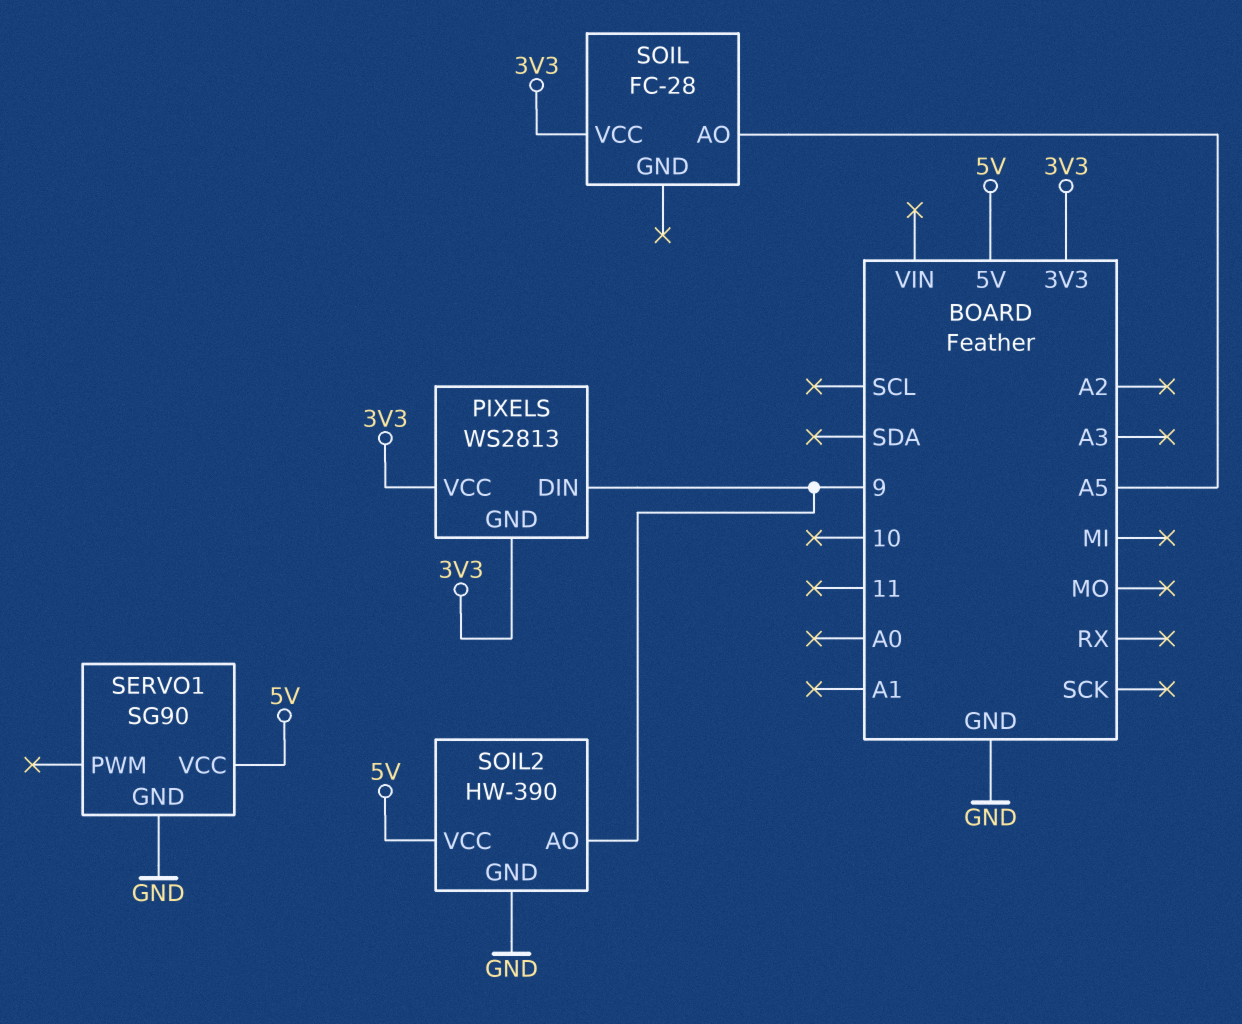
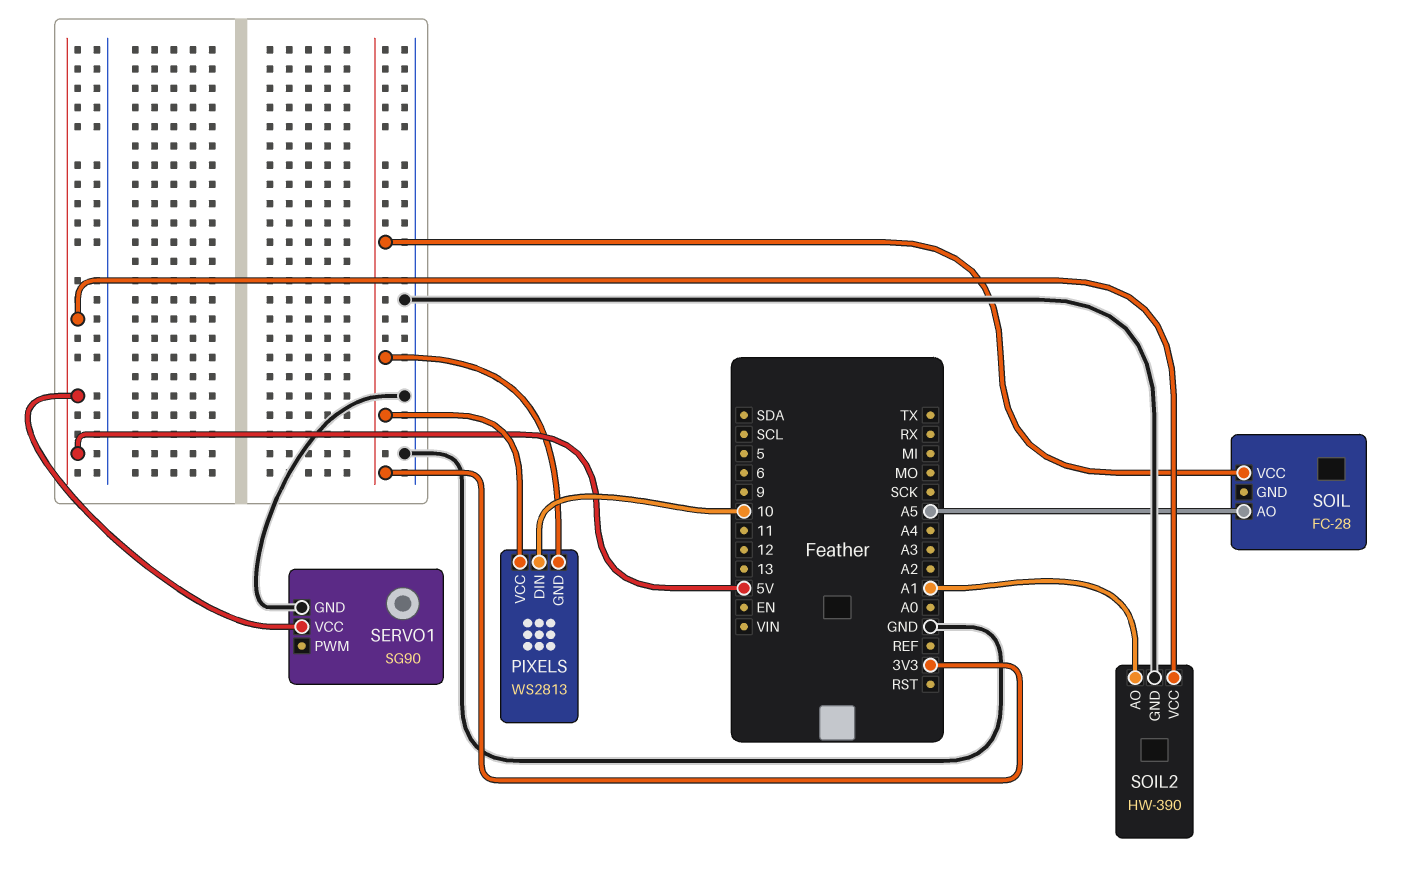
PIXELS pin DIN: 9 -> 10
SOIL2 pin AO: 9 -> A1

